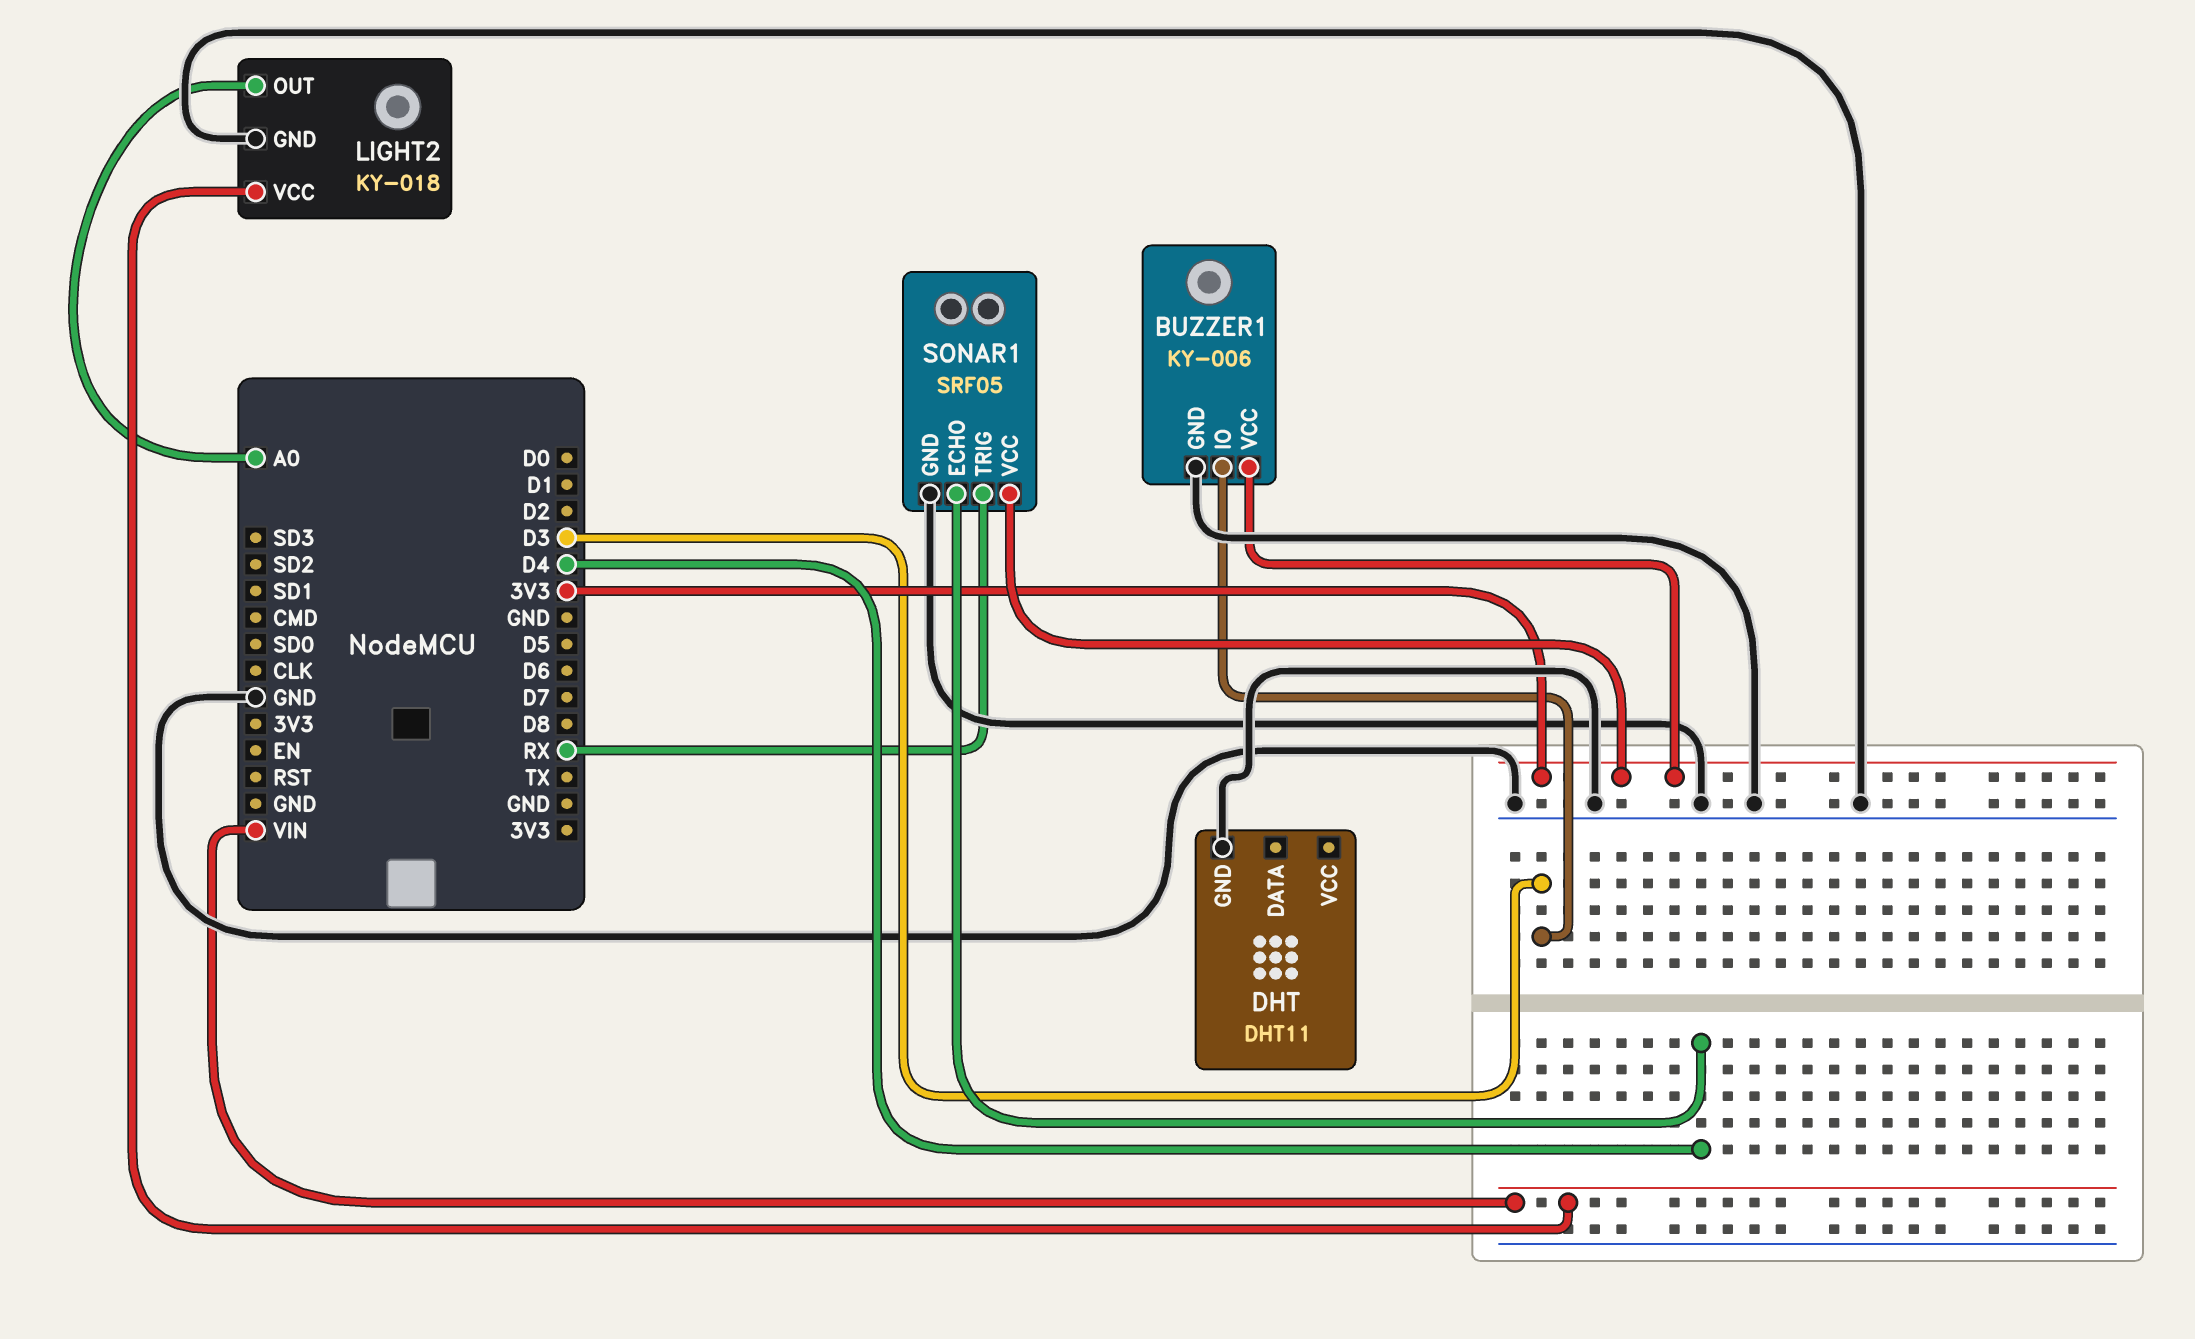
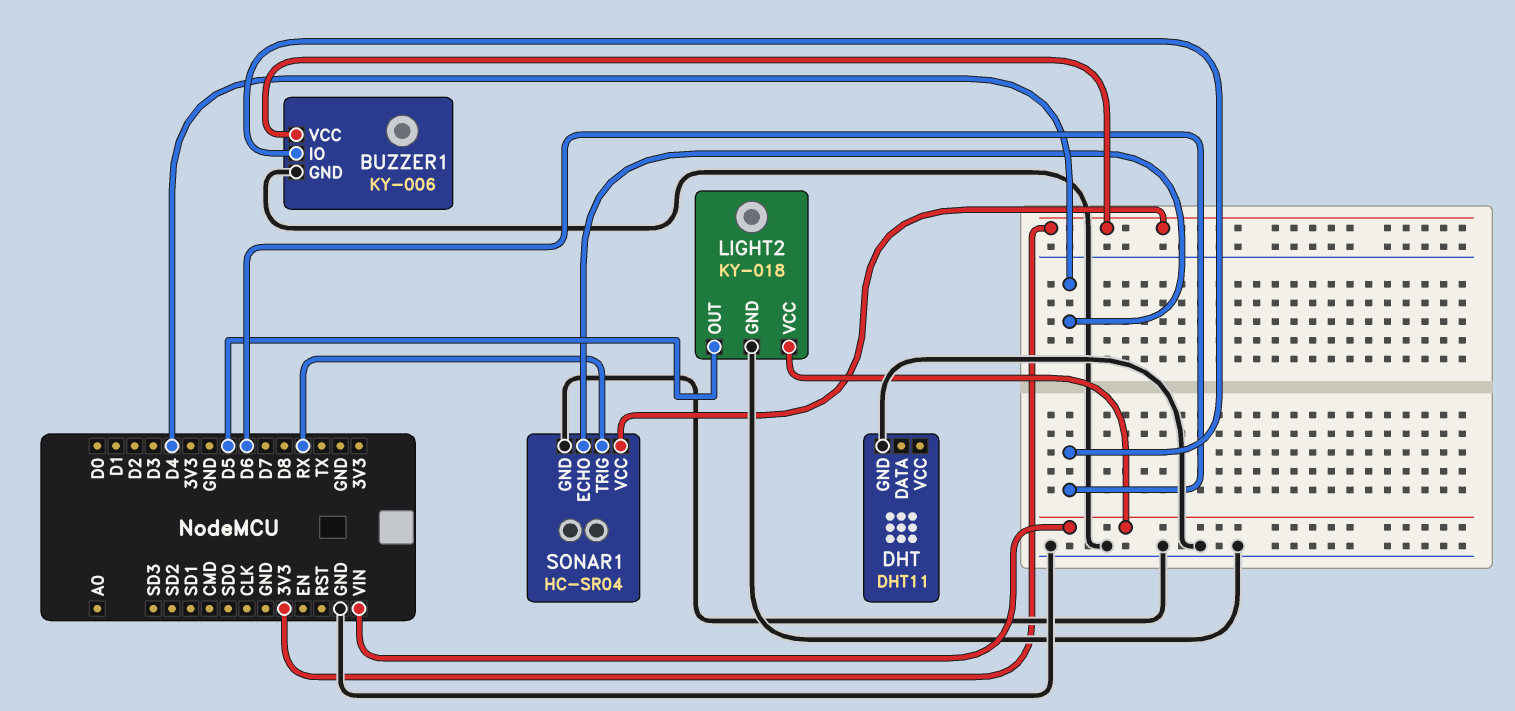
BUZZER1 pin IO: D3 -> D6
LIGHT2 pin OUT: A0 -> D5
SONAR1: SRF05 -> HC-SR04

